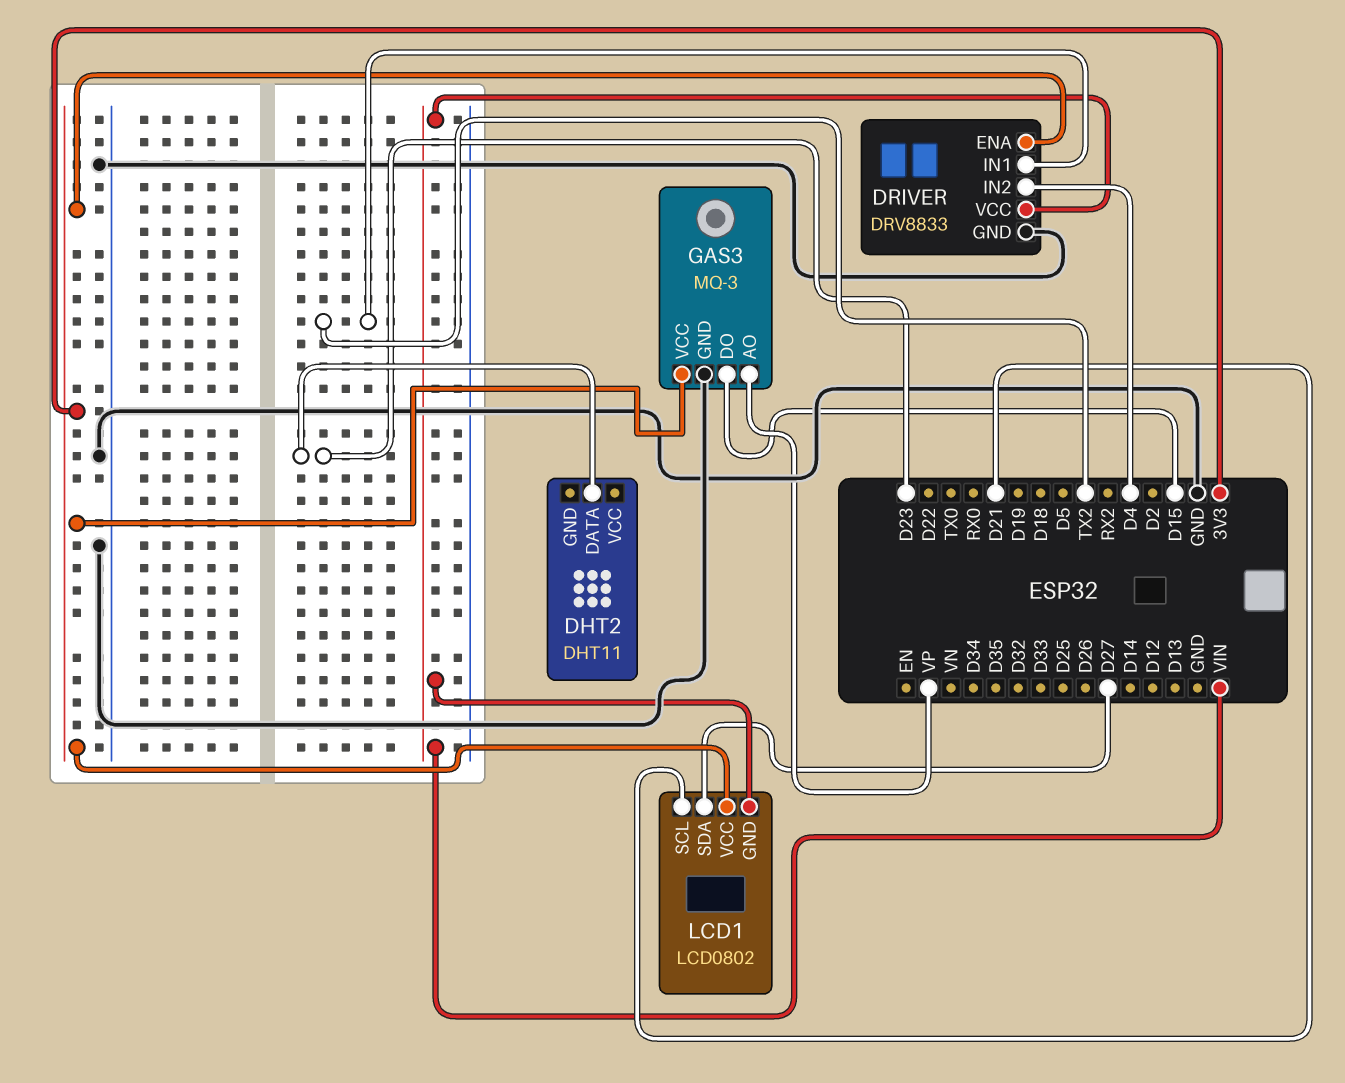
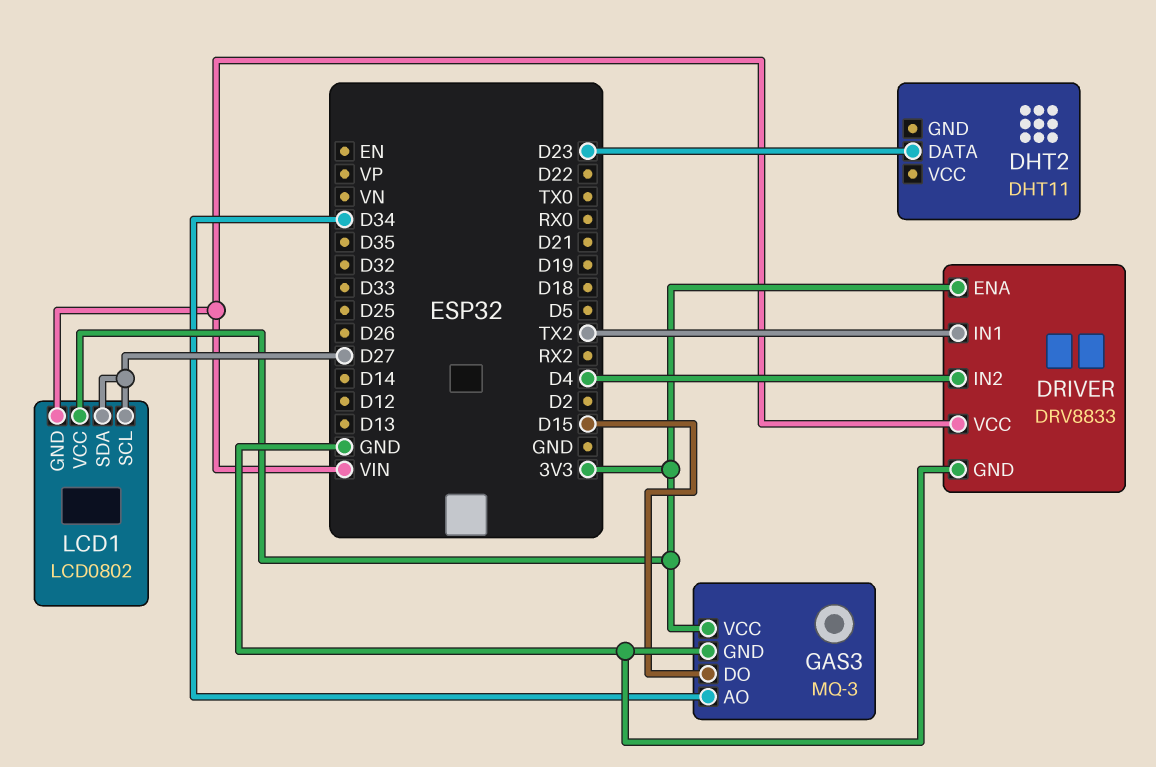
GAS3 pin AO: VP -> D34
LCD1 pin SCL: D21 -> D27

